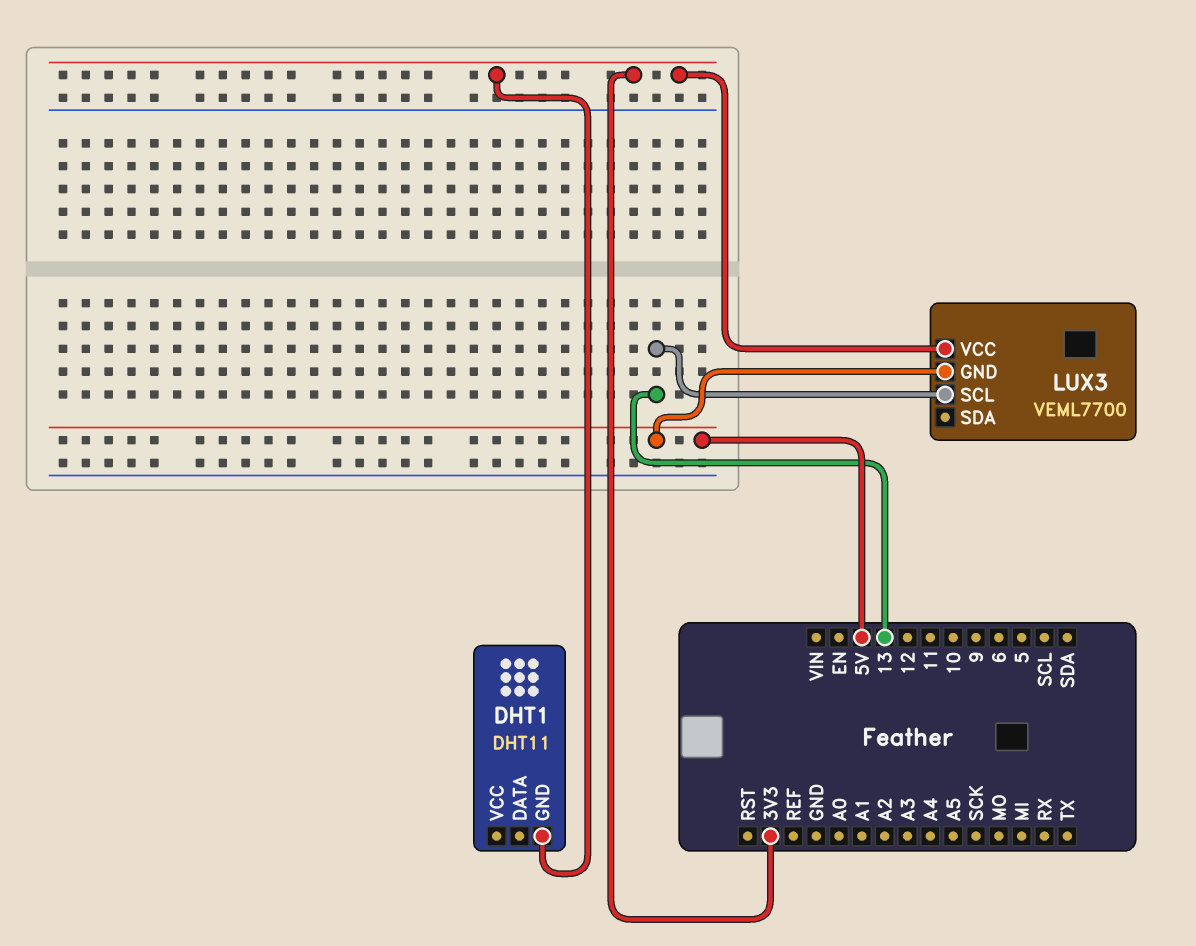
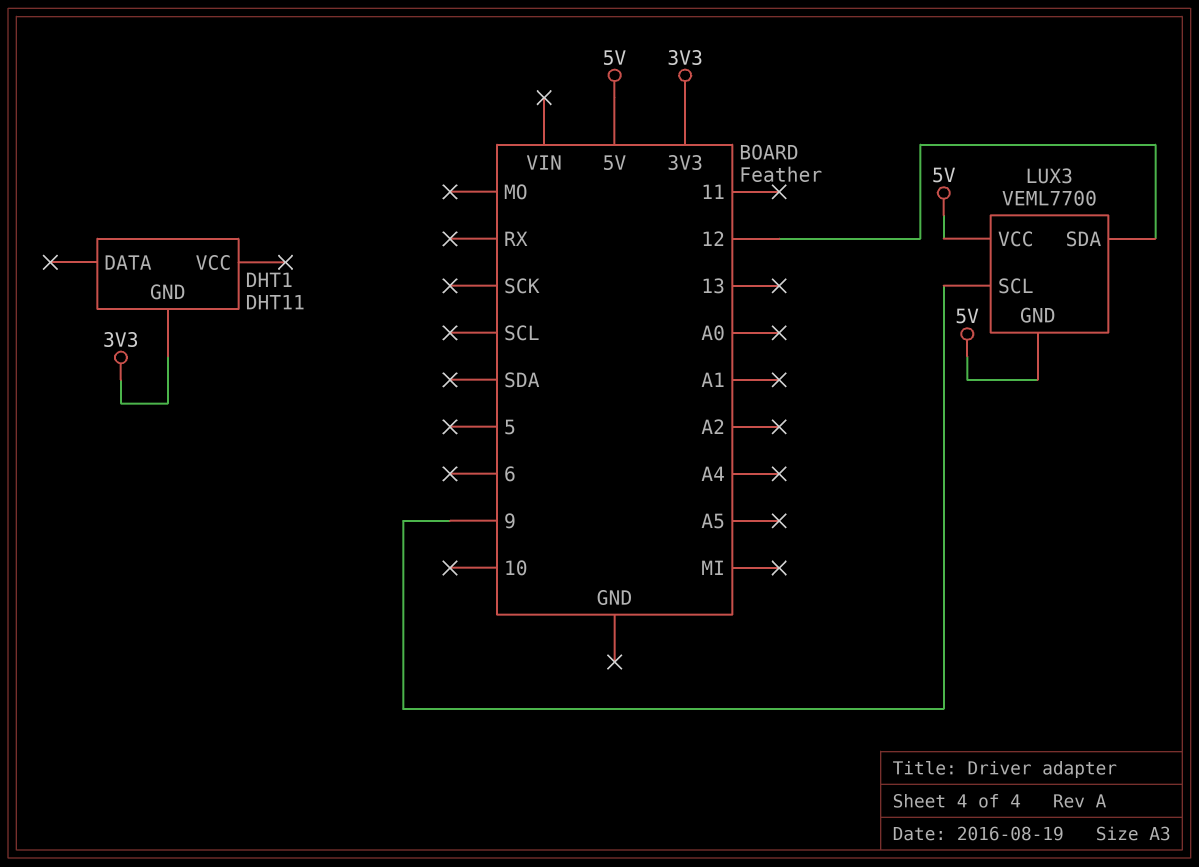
LUX3 pin SCL: 13 -> 9
LUX3 pin SDA: none -> 12
LUX3 pin VCC: 3V3 -> 5V

